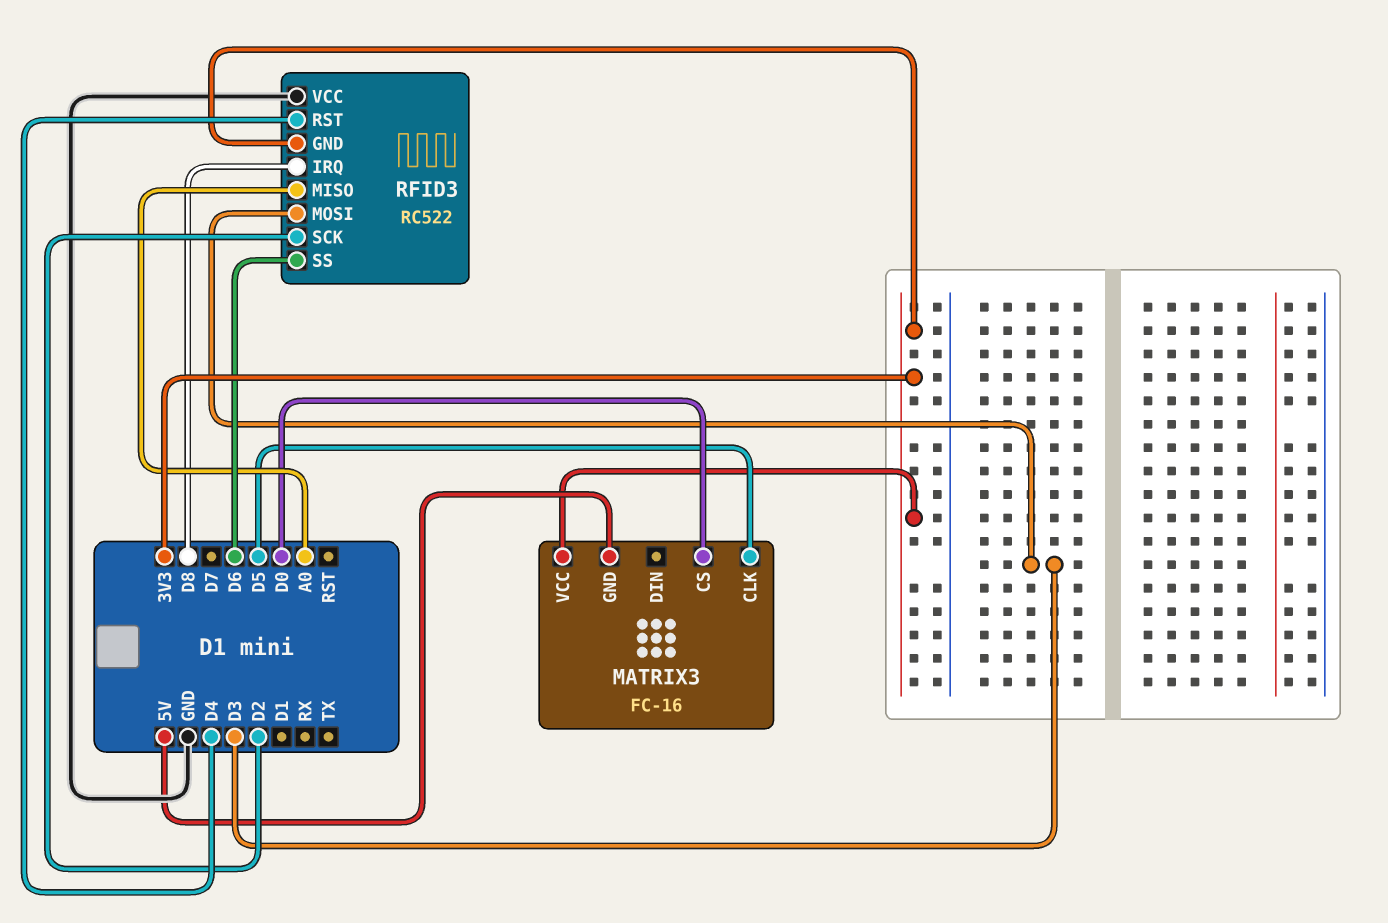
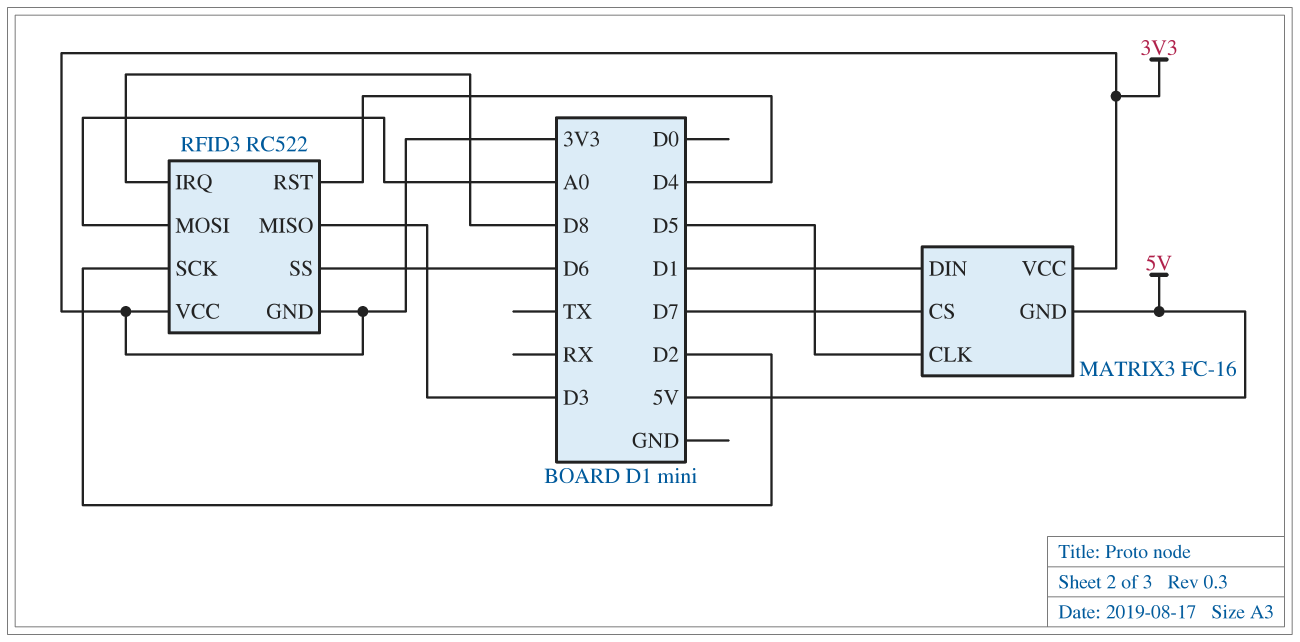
MATRIX3 pin CS: D0 -> D7
MATRIX3 pin DIN: none -> D1
RFID3 pin MISO: A0 -> D3
RFID3 pin MOSI: D3 -> A0
RFID3 pin VCC: GND -> 3V3

